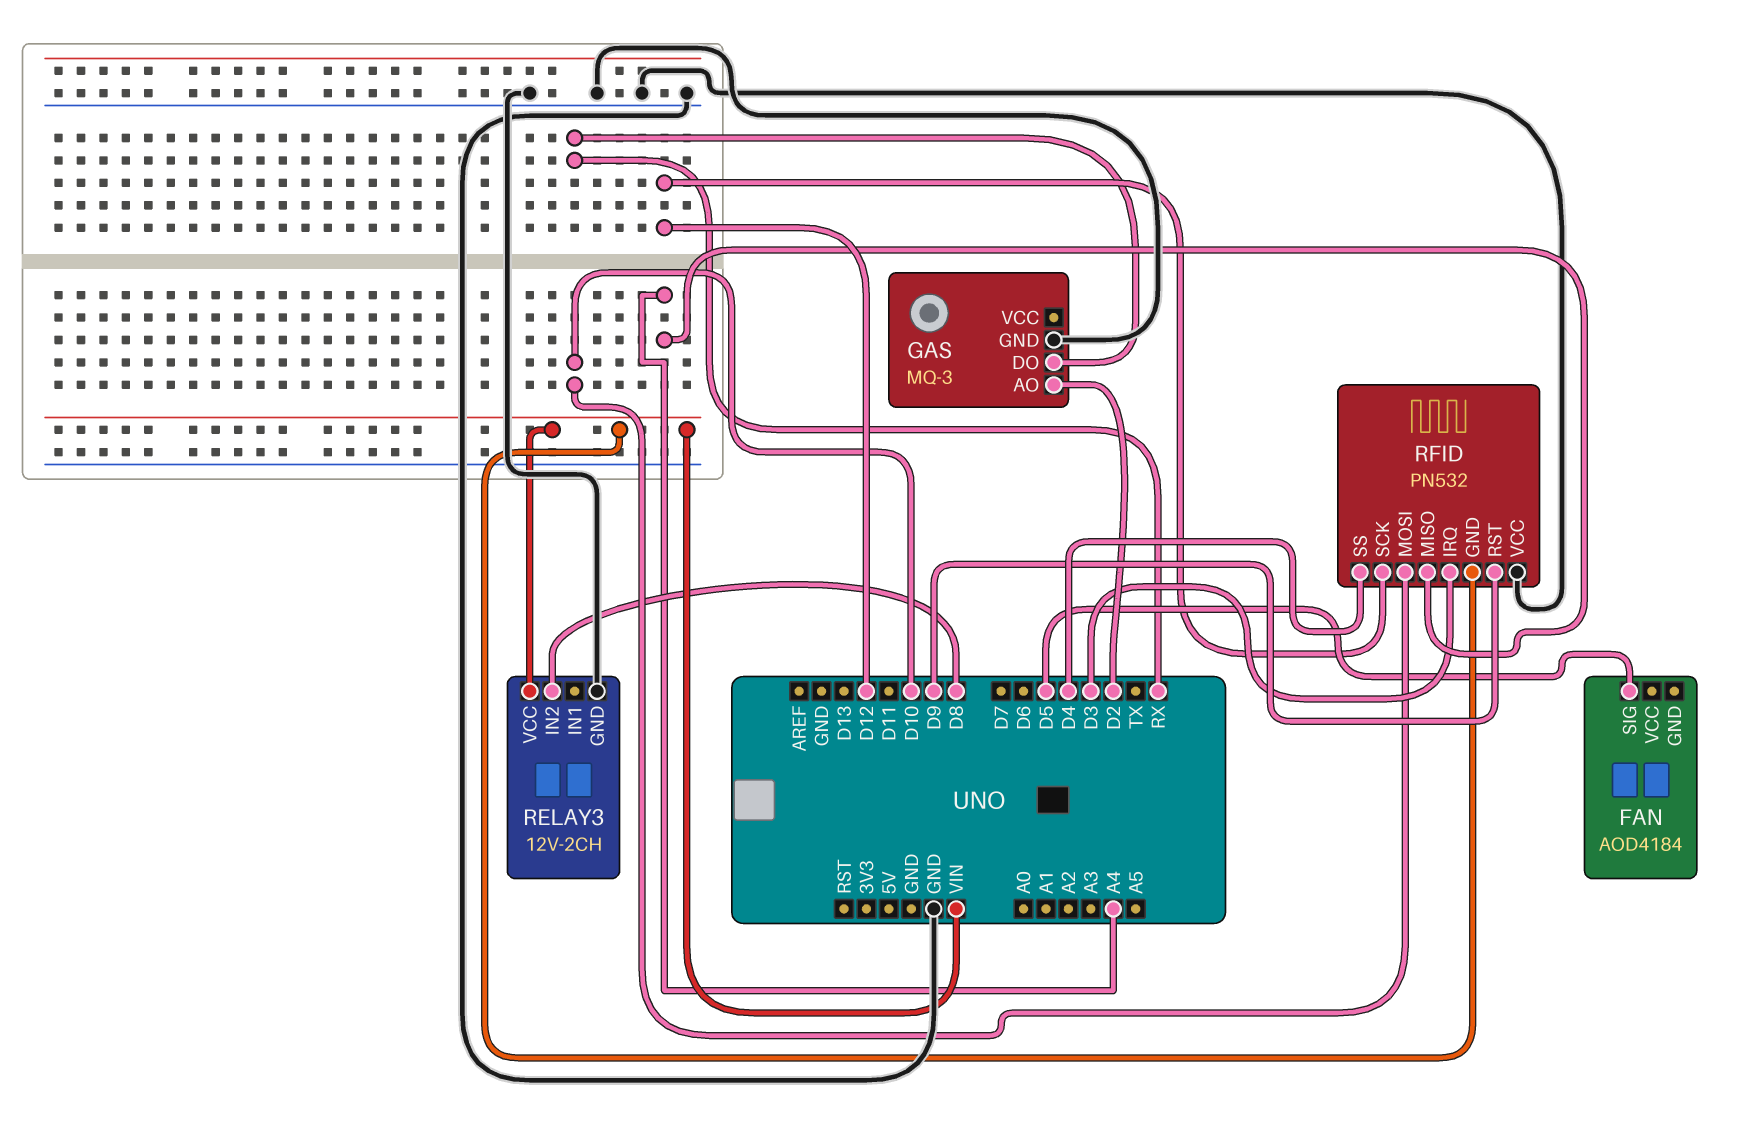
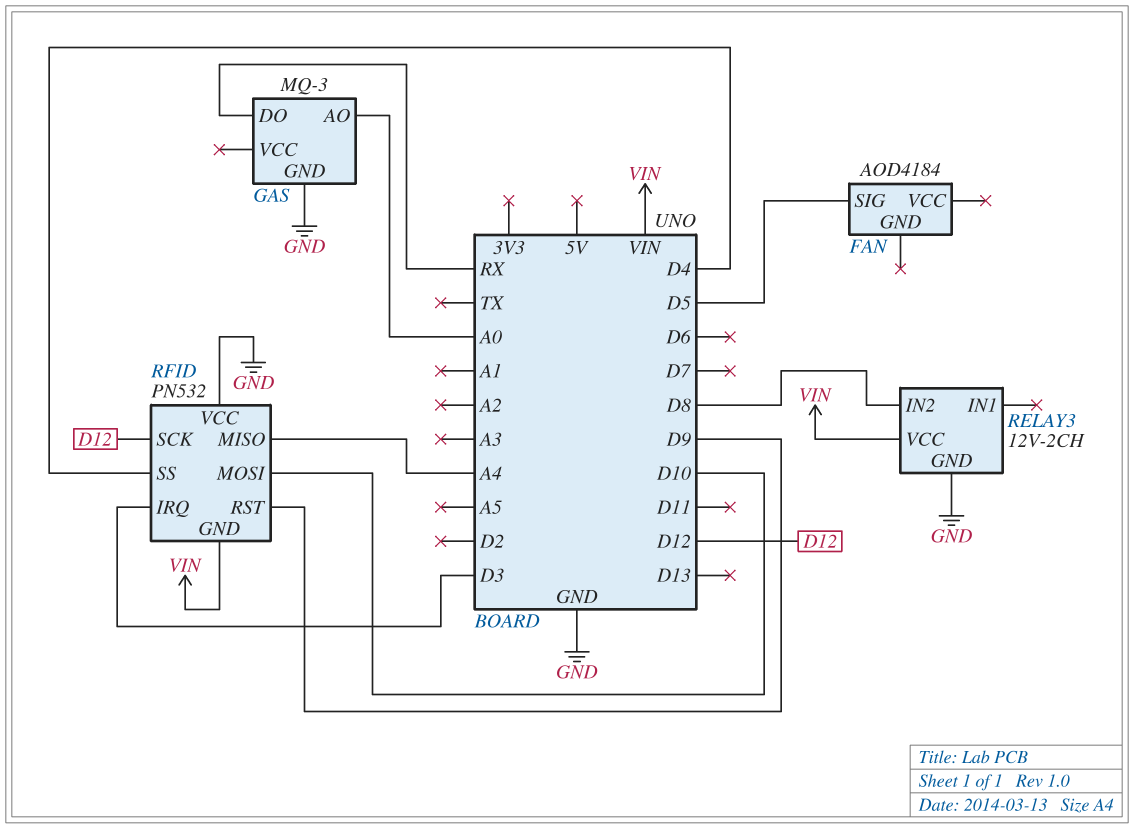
GAS pin AO: D2 -> A0

